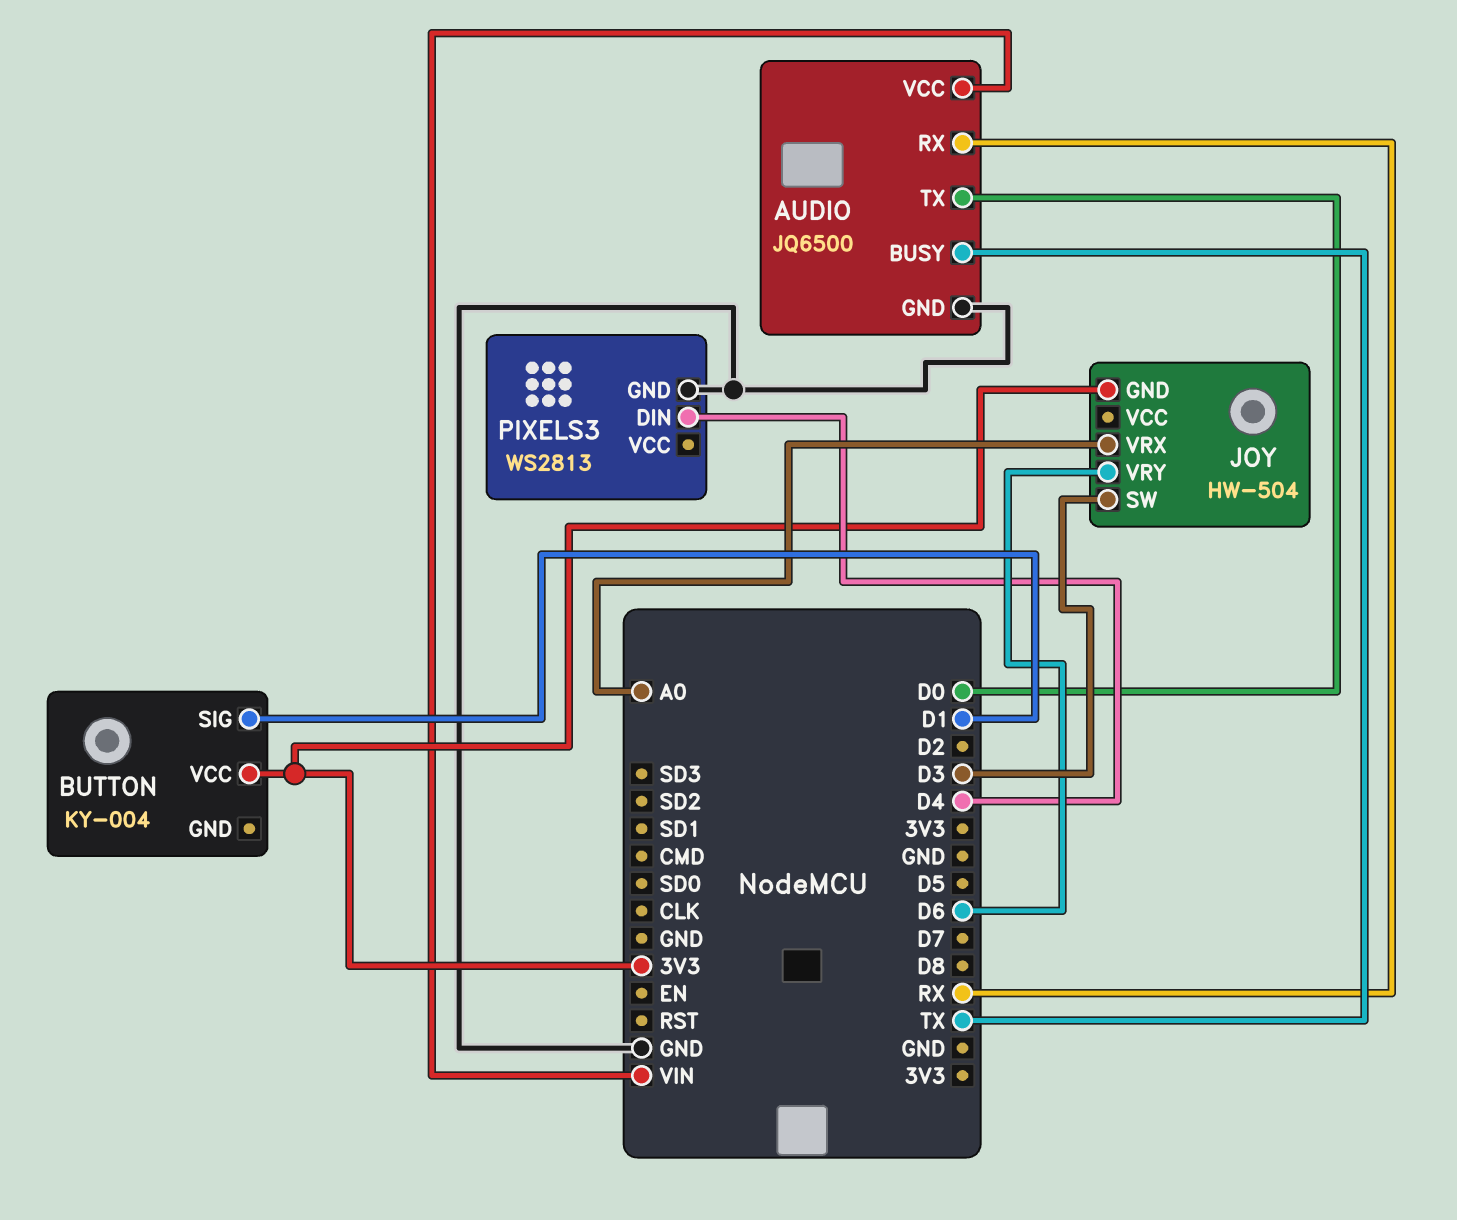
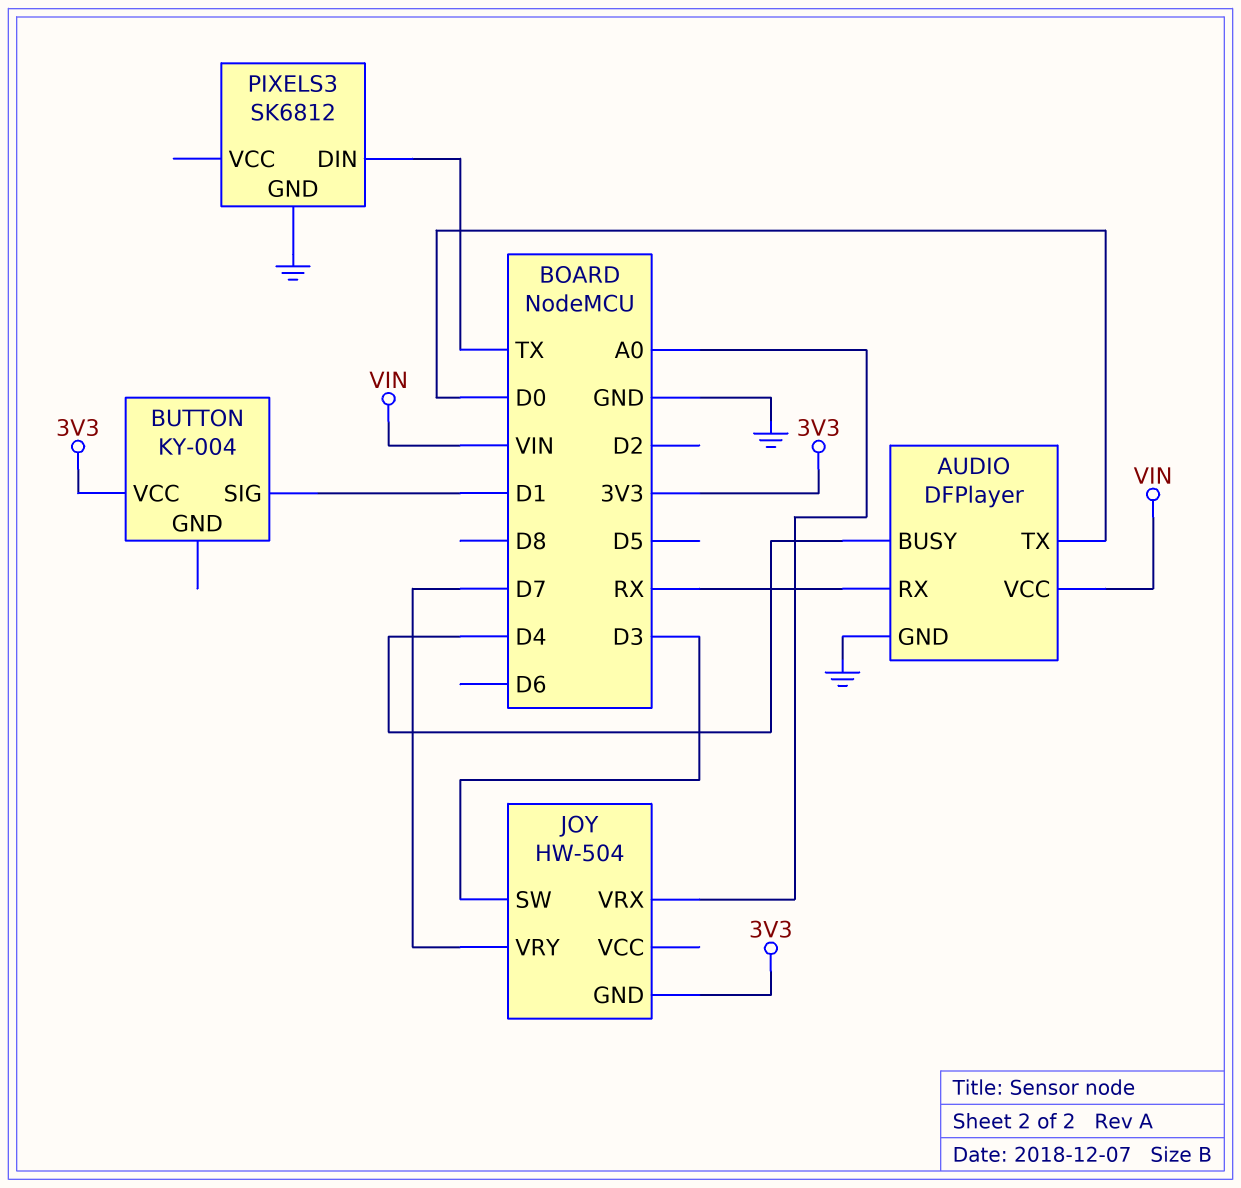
AUDIO: JQ6500 -> DFPlayer
AUDIO pin BUSY: TX -> D4
JOY pin VRY: D6 -> D7
PIXELS3: WS2813 -> SK6812
PIXELS3 pin DIN: D4 -> TX

